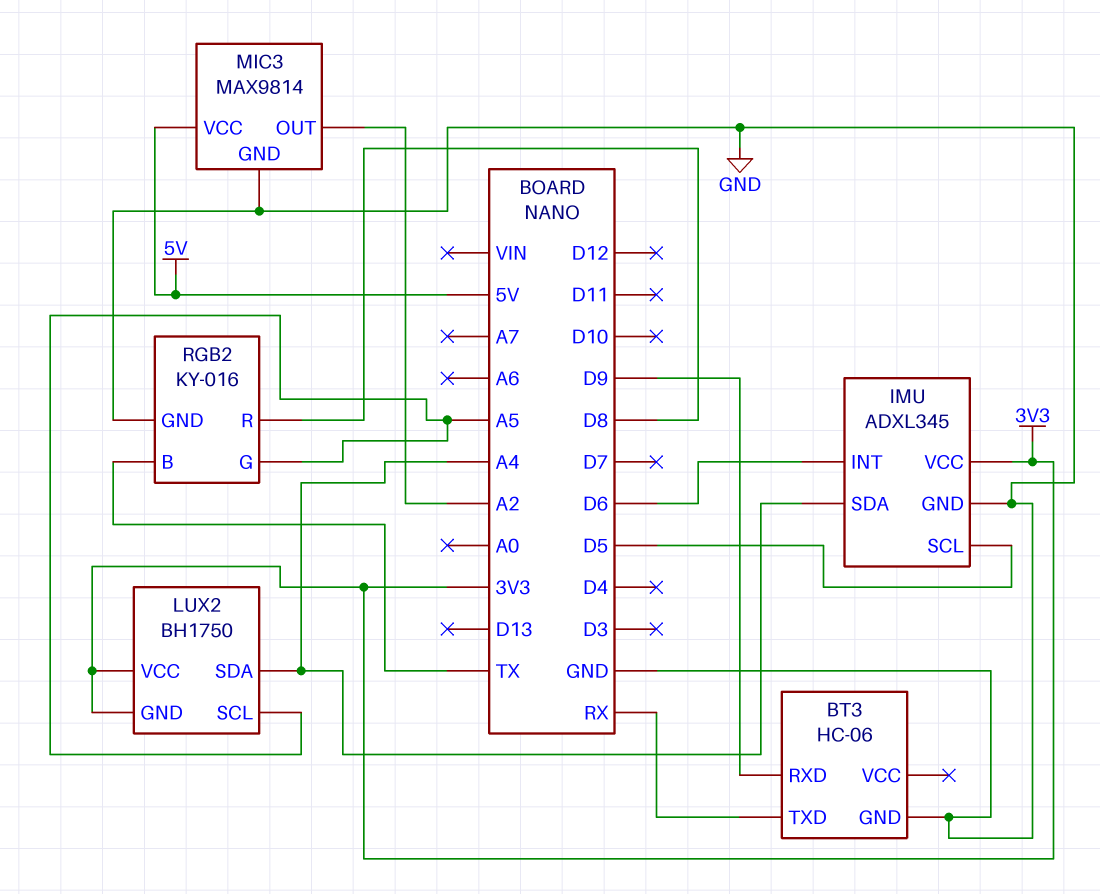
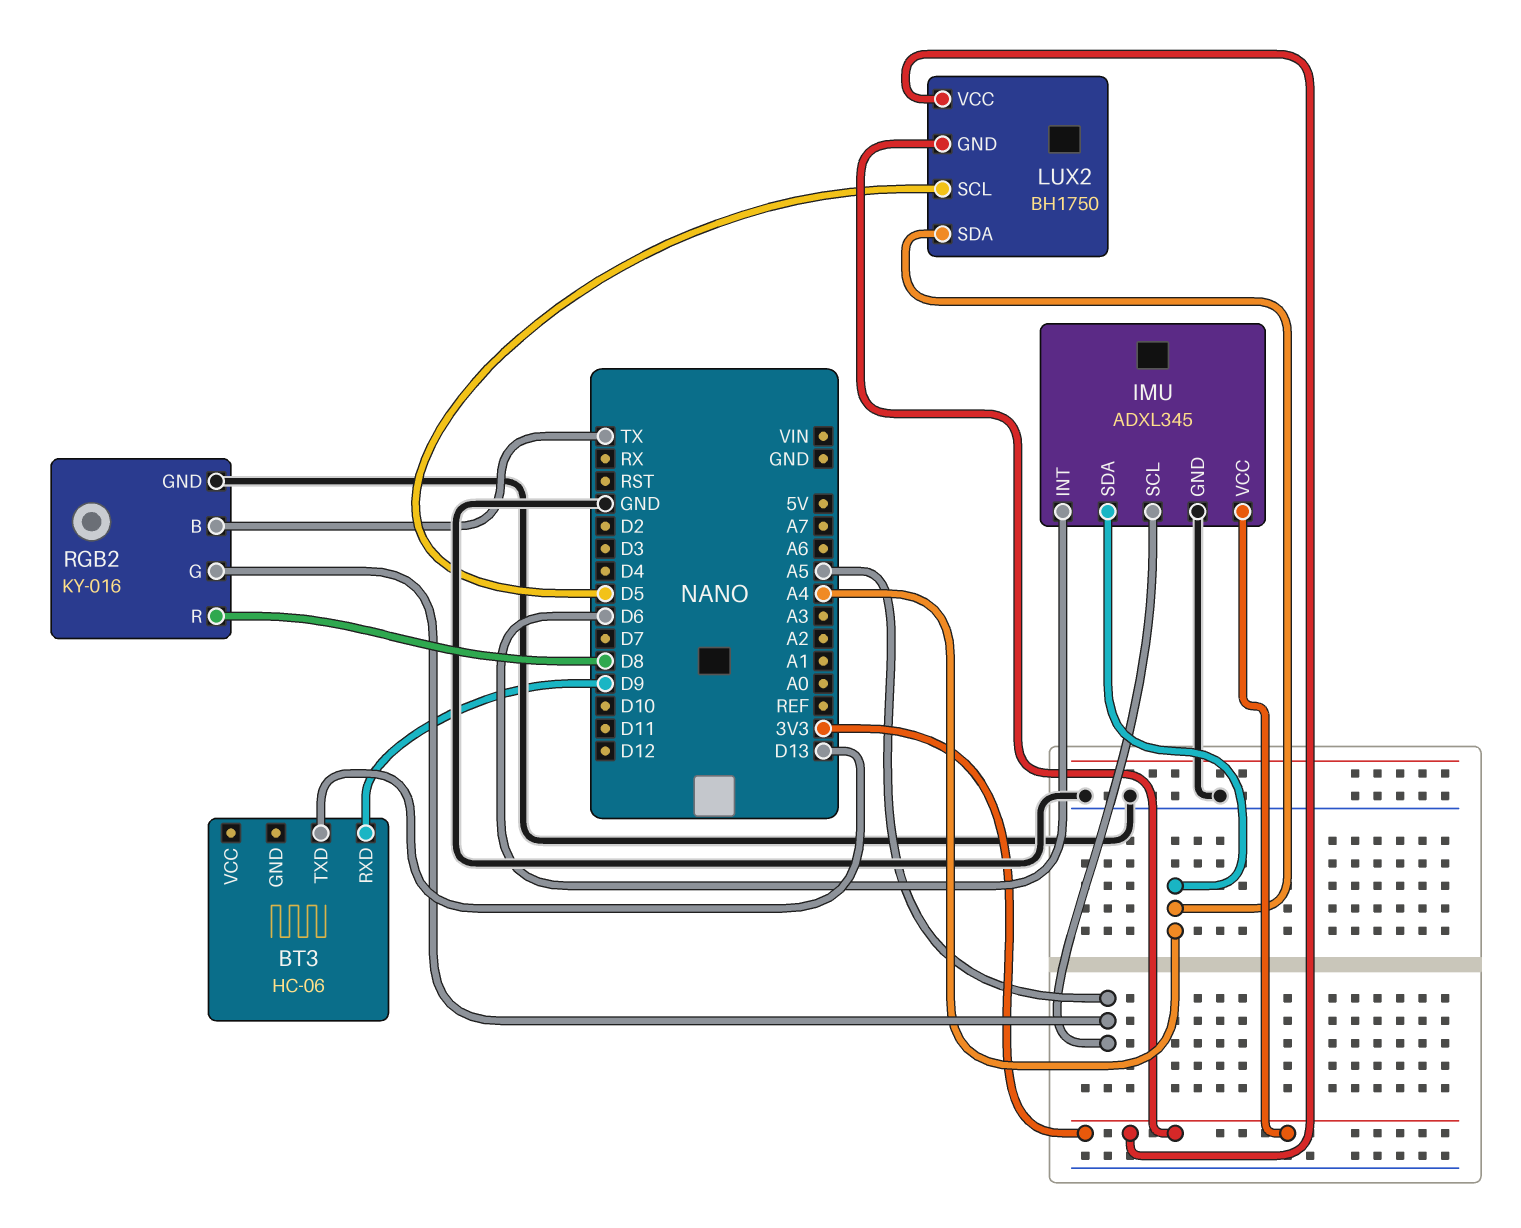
BT3 pin GND: GND -> none
BT3 pin TXD: RX -> D13
IMU pin SCL: D5 -> A5
LUX2 pin SCL: A5 -> D5
MIC3: MAX9814 -> none
MIC3 pin GND: GND -> none
MIC3 pin OUT: A2 -> none
MIC3 pin VCC: 5V -> none

